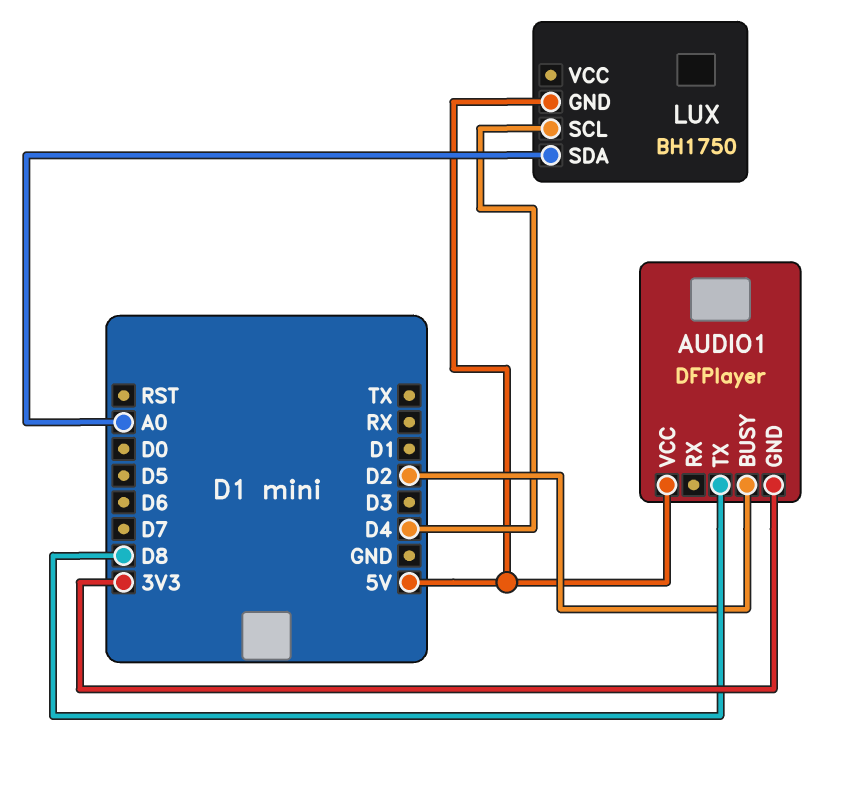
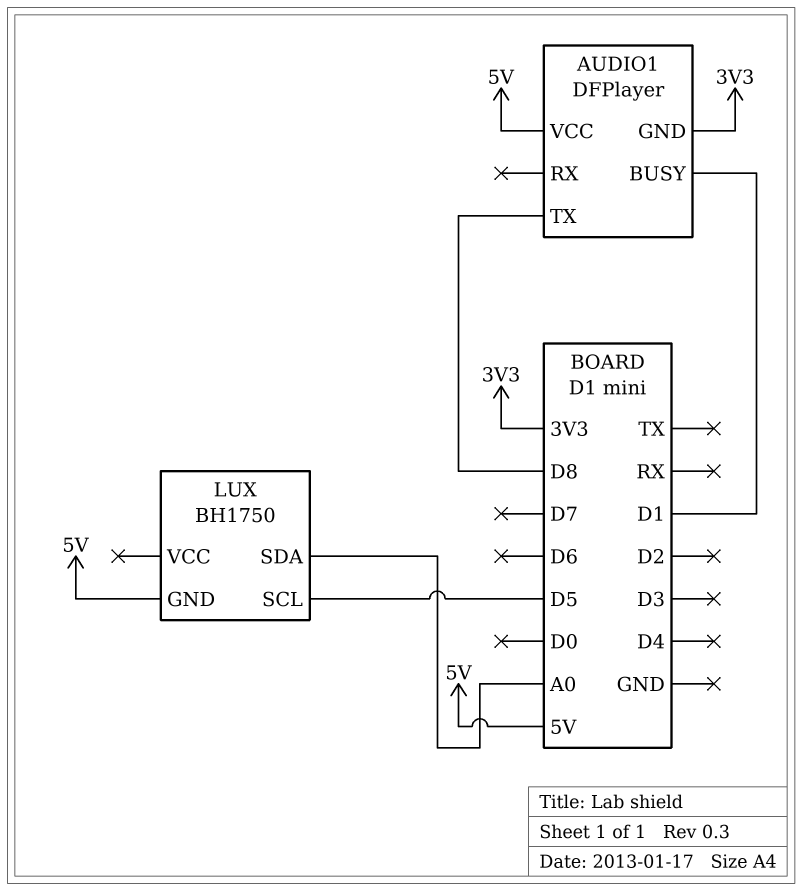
AUDIO1 pin BUSY: D2 -> D1
LUX pin SCL: D4 -> D5

